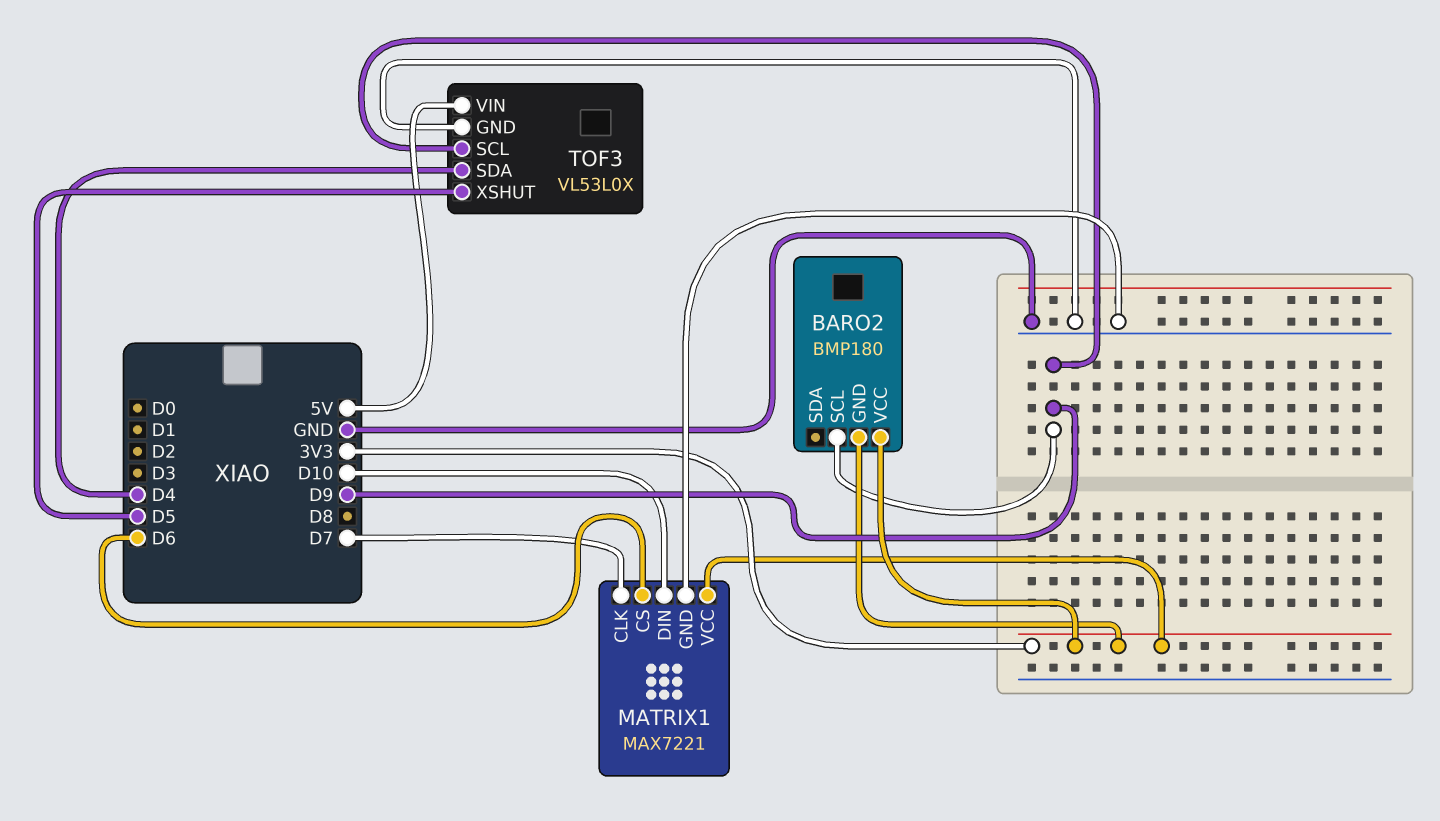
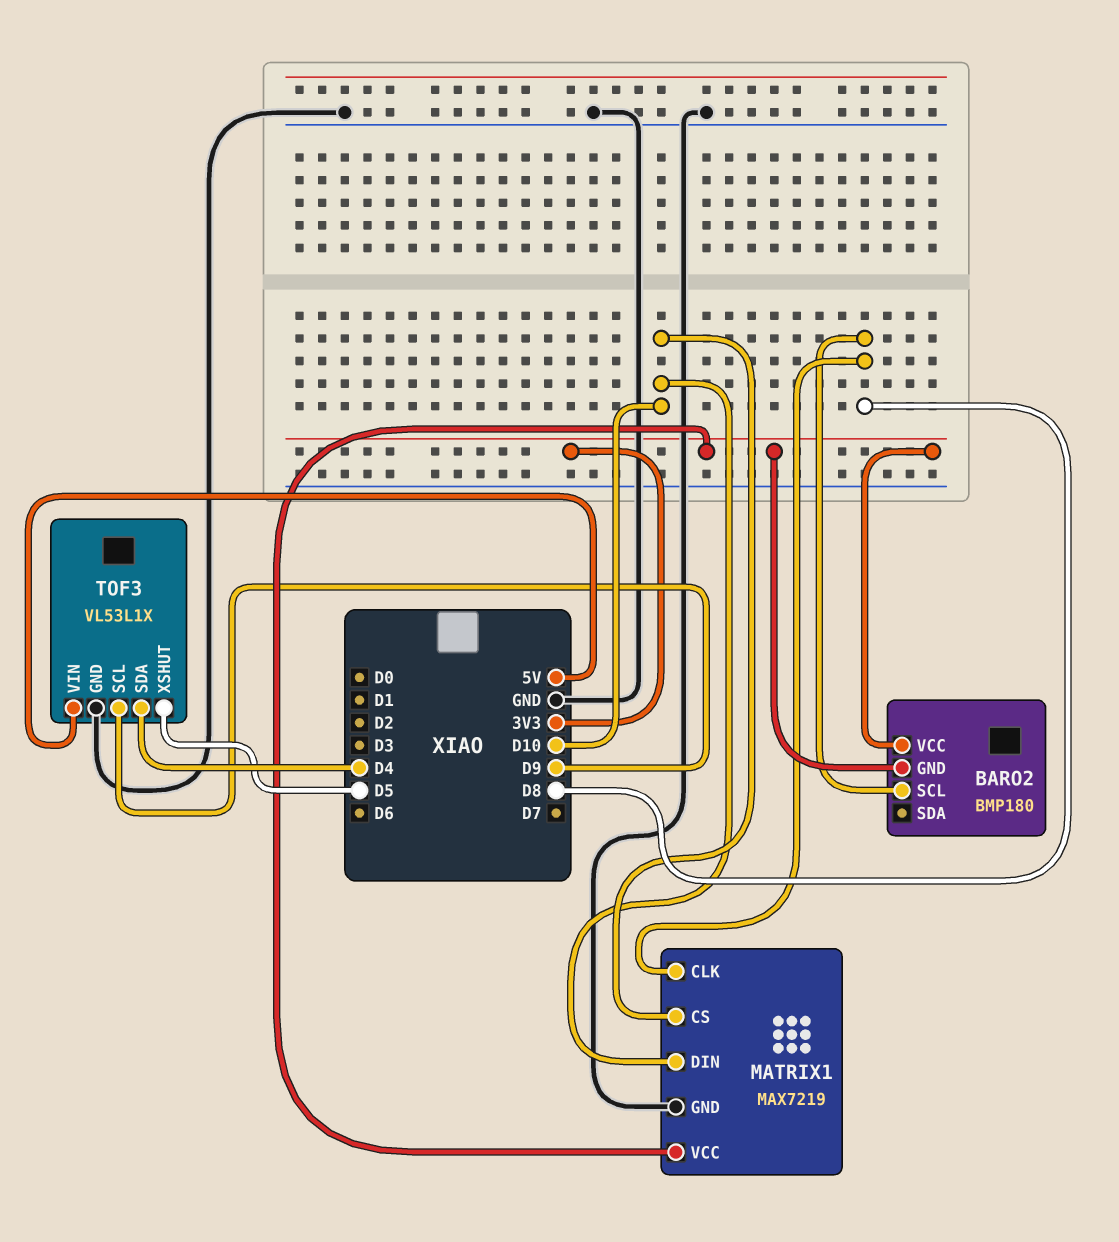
BARO2 pin SCL: D9 -> D8
MATRIX1: MAX7221 -> MAX7219
MATRIX1 pin CLK: D7 -> D8
MATRIX1 pin CS: D6 -> D10
TOF3: VL53L0X -> VL53L1X

